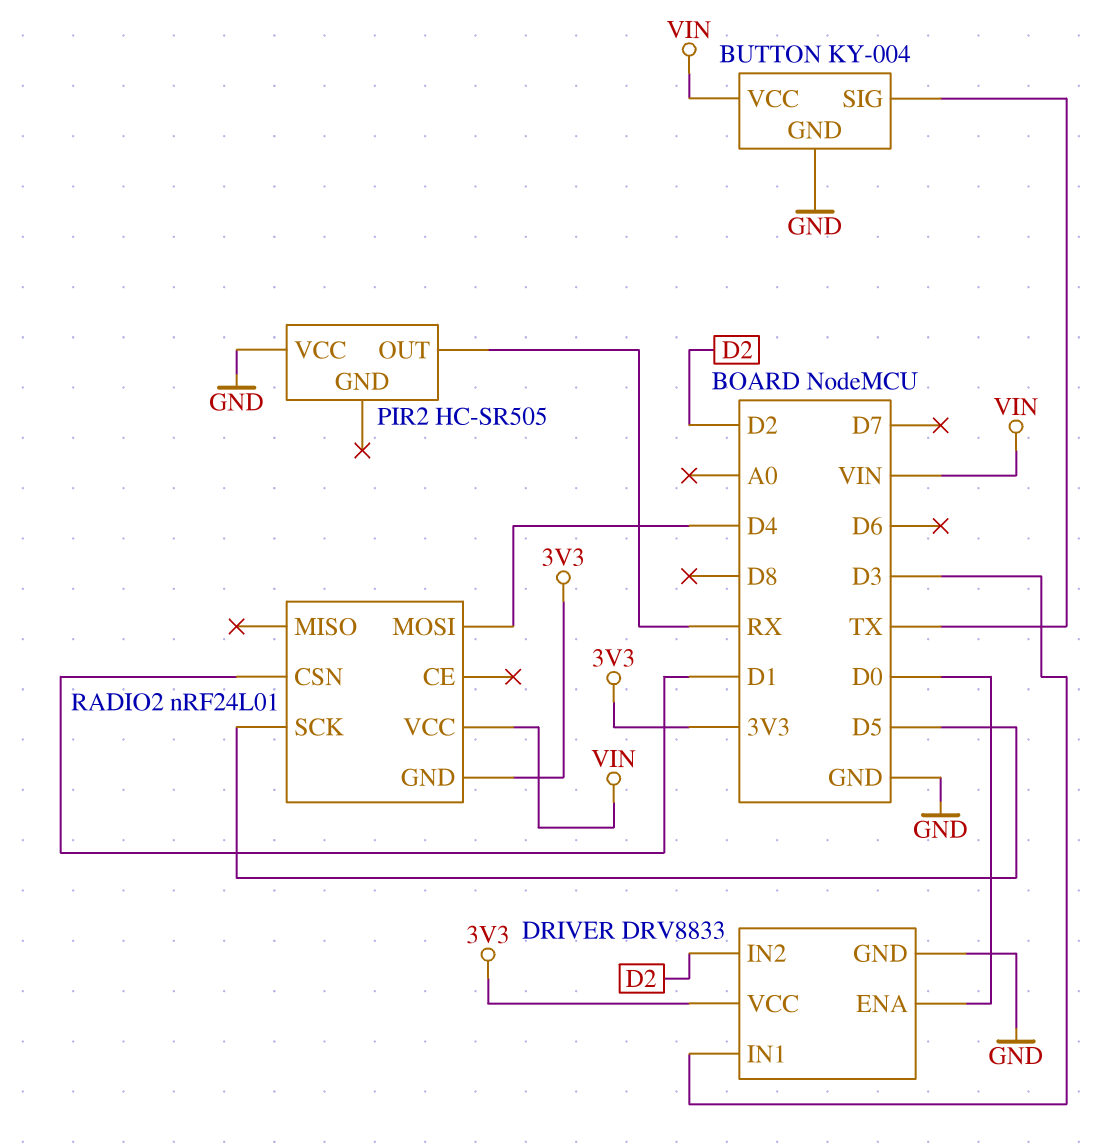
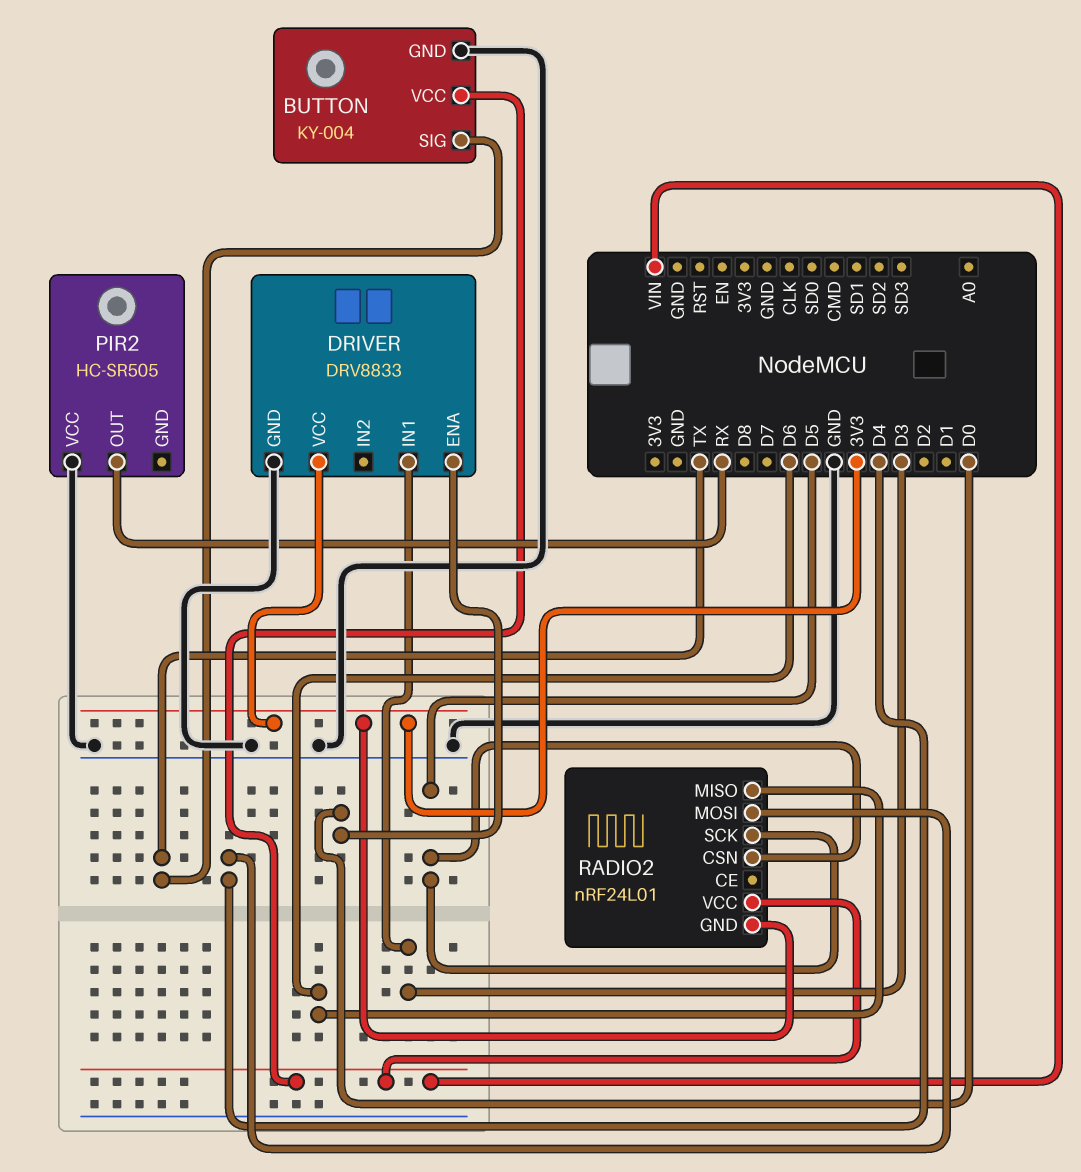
DRIVER pin IN2: D2 -> none
RADIO2 pin CSN: D1 -> D5
RADIO2 pin MISO: none -> D6

